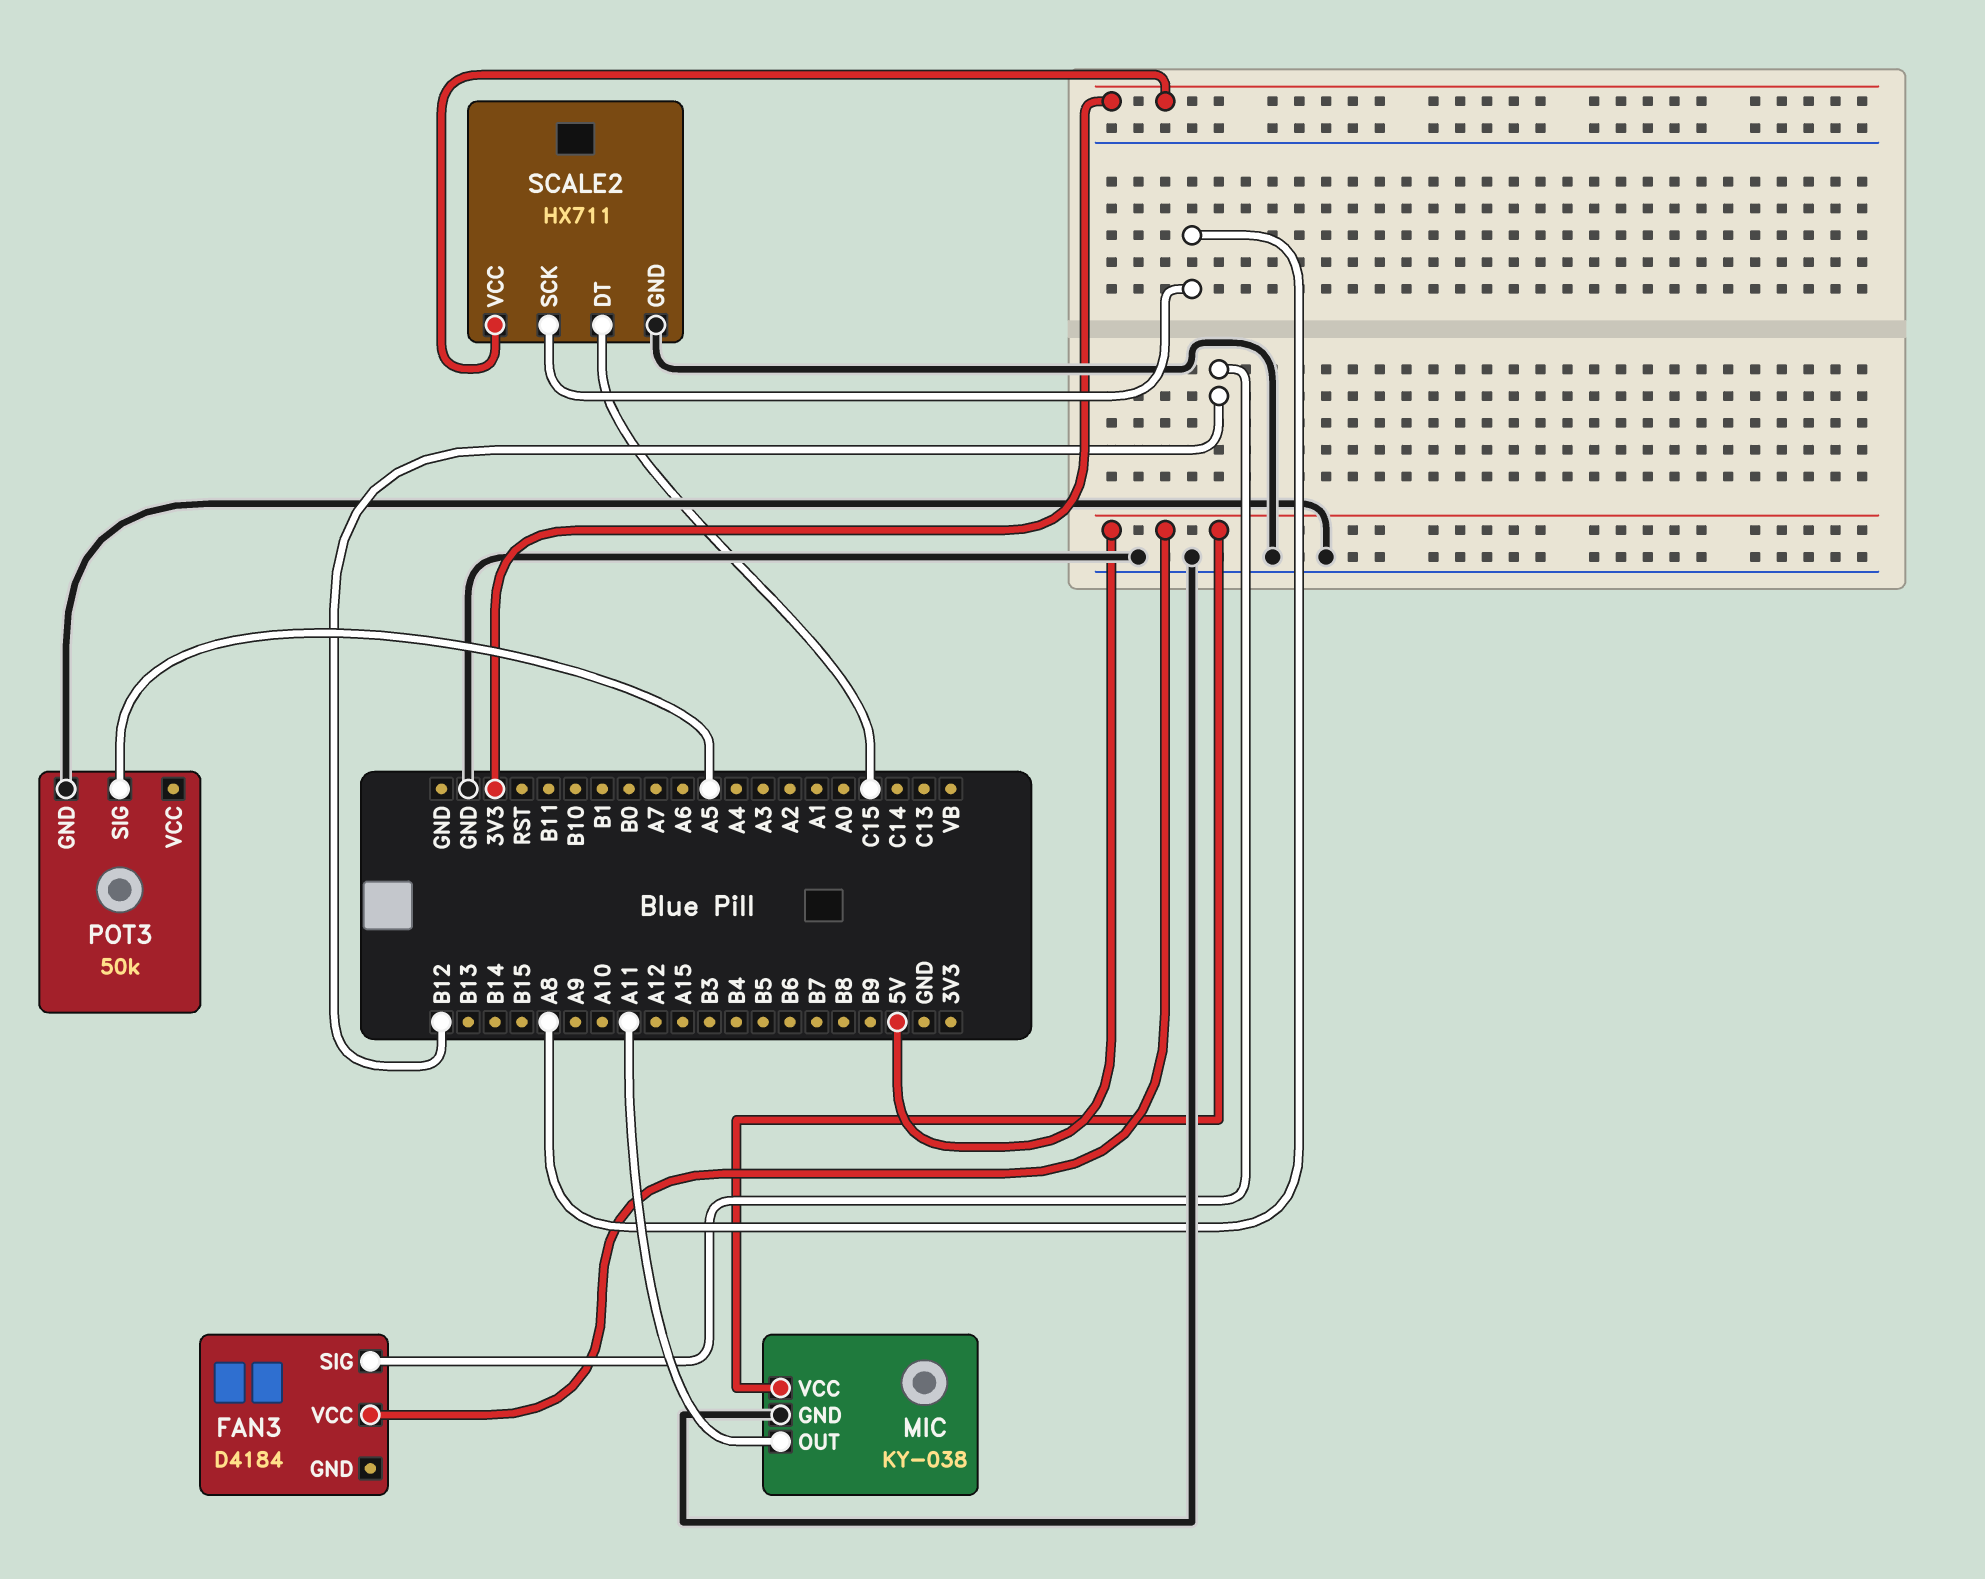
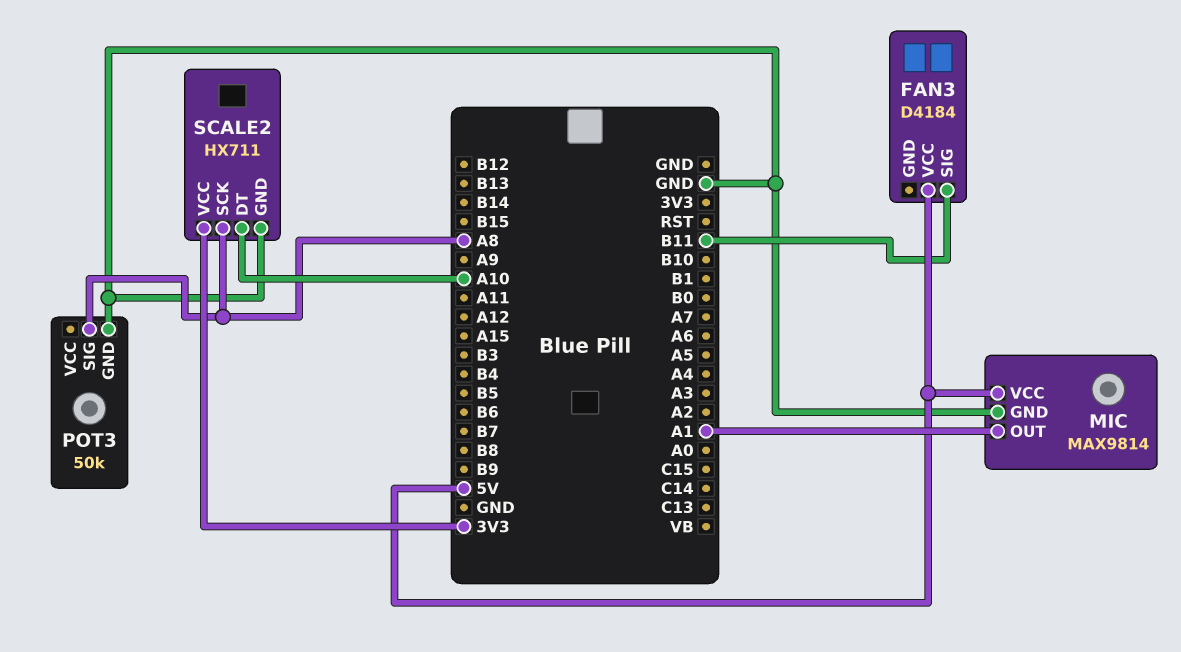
FAN3 pin SIG: B12 -> B11
MIC: KY-038 -> MAX9814
MIC pin OUT: A11 -> A1
POT3 pin SIG: A5 -> A8
SCALE2 pin DT: C15 -> A10

